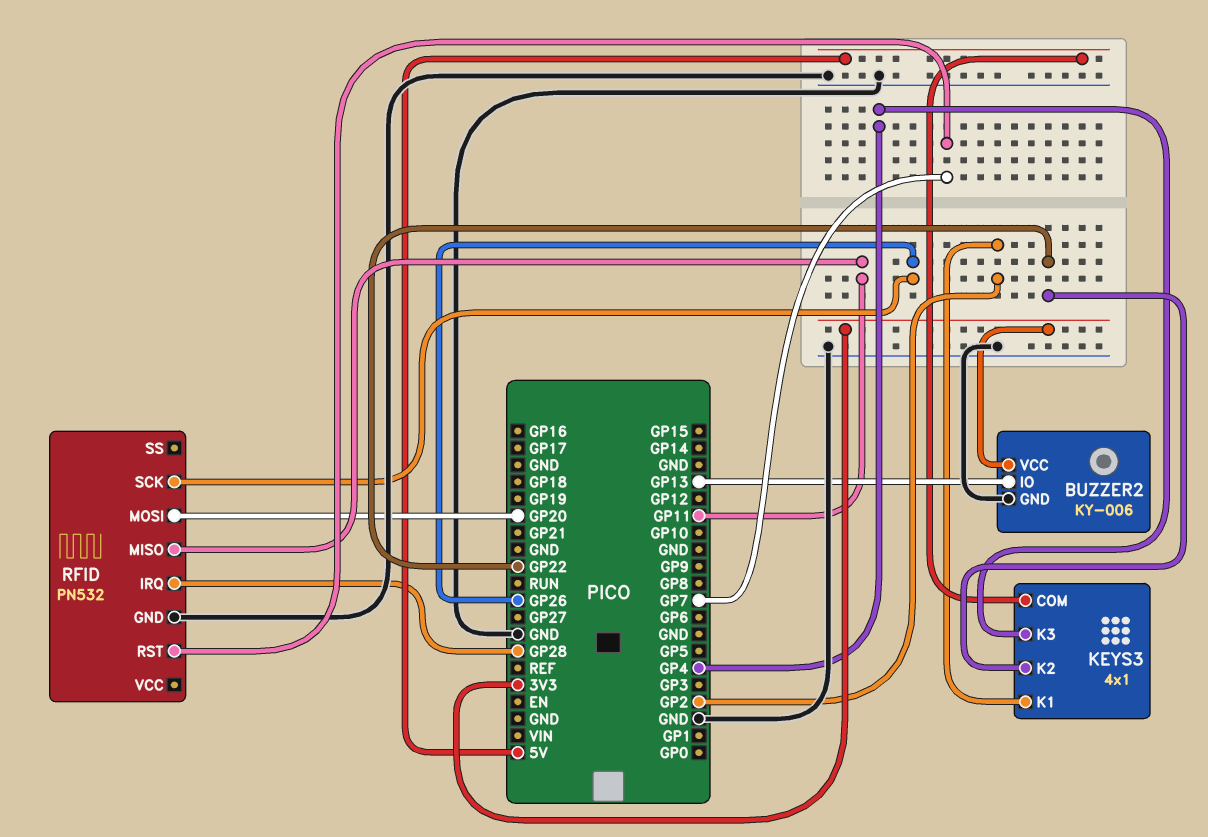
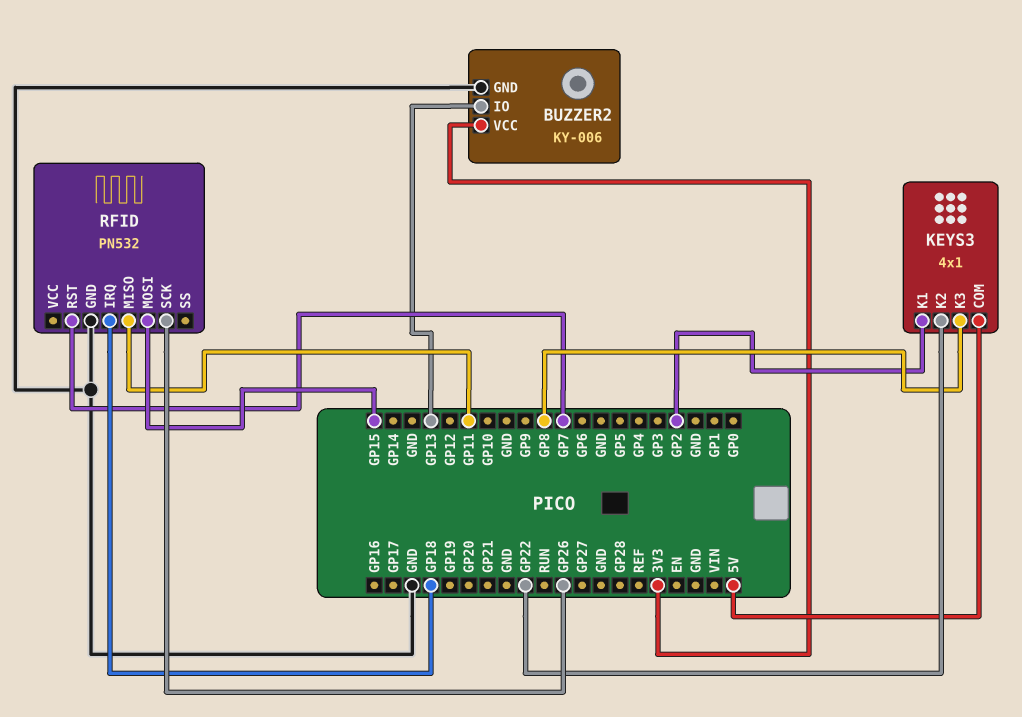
KEYS3 pin K3: GP4 -> GP8
RFID pin IRQ: GP28 -> GP18
RFID pin MOSI: GP20 -> GP15

